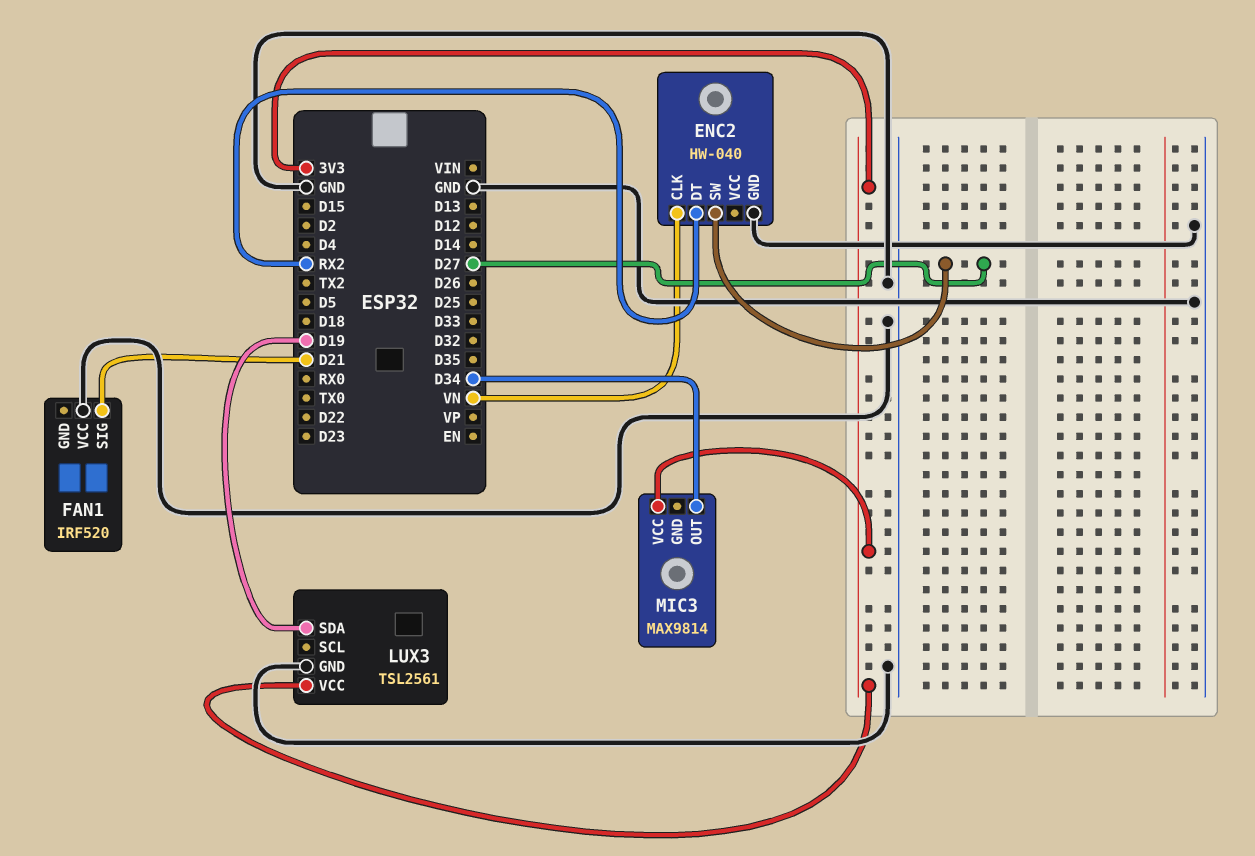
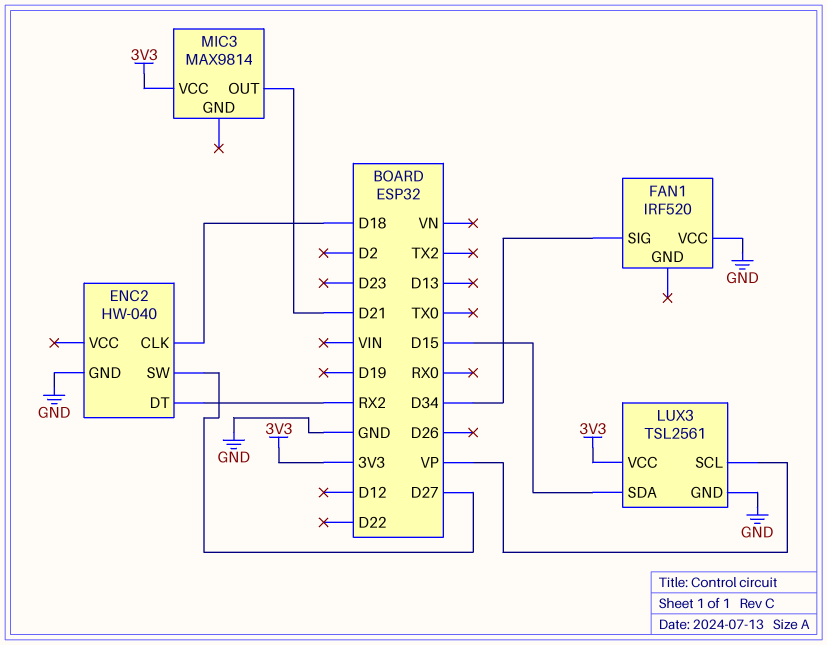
ENC2 pin CLK: VN -> D18
FAN1 pin SIG: D21 -> D34
LUX3 pin SCL: none -> VP
LUX3 pin SDA: D19 -> D15
MIC3 pin OUT: D34 -> D21

